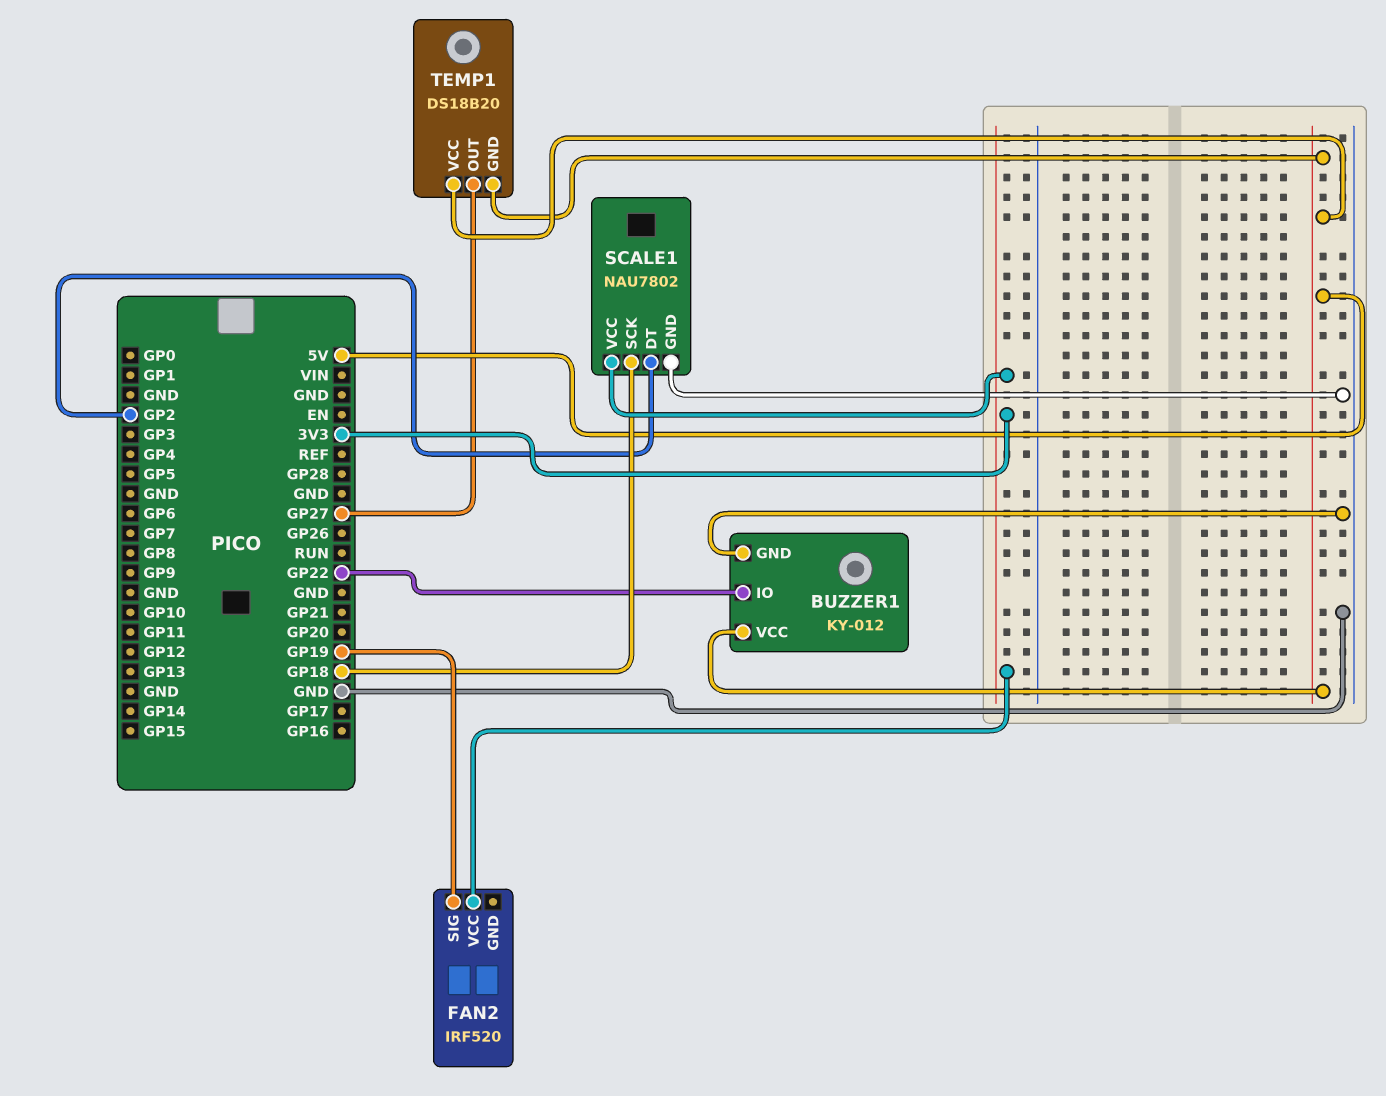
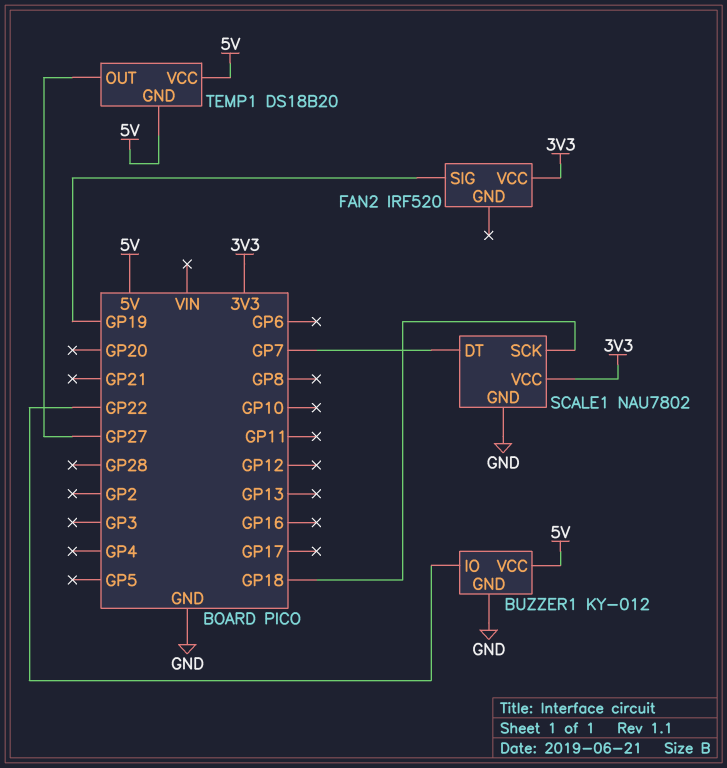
SCALE1 pin DT: GP2 -> GP7

